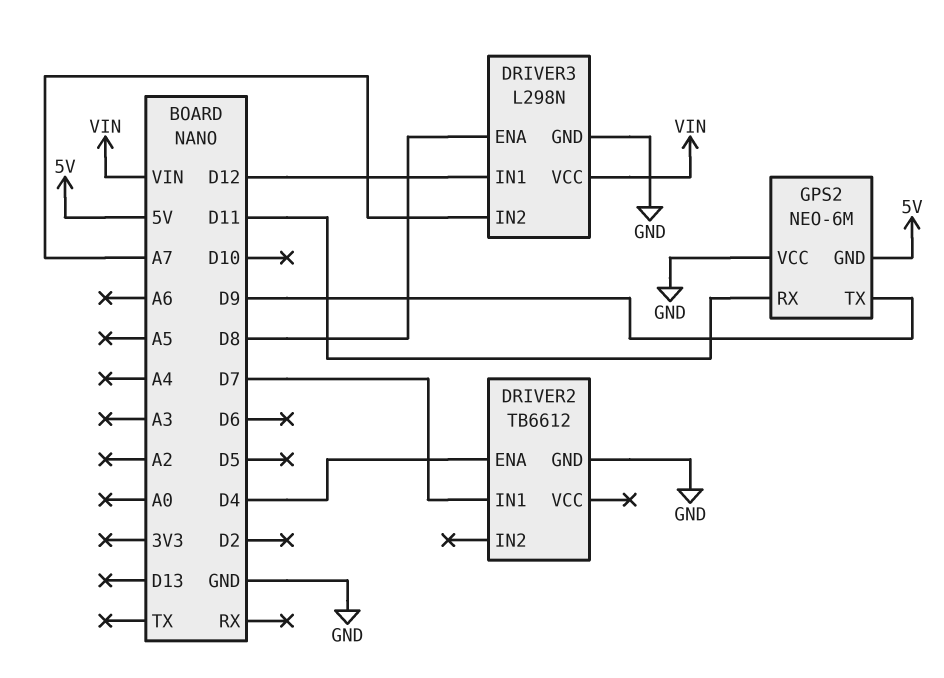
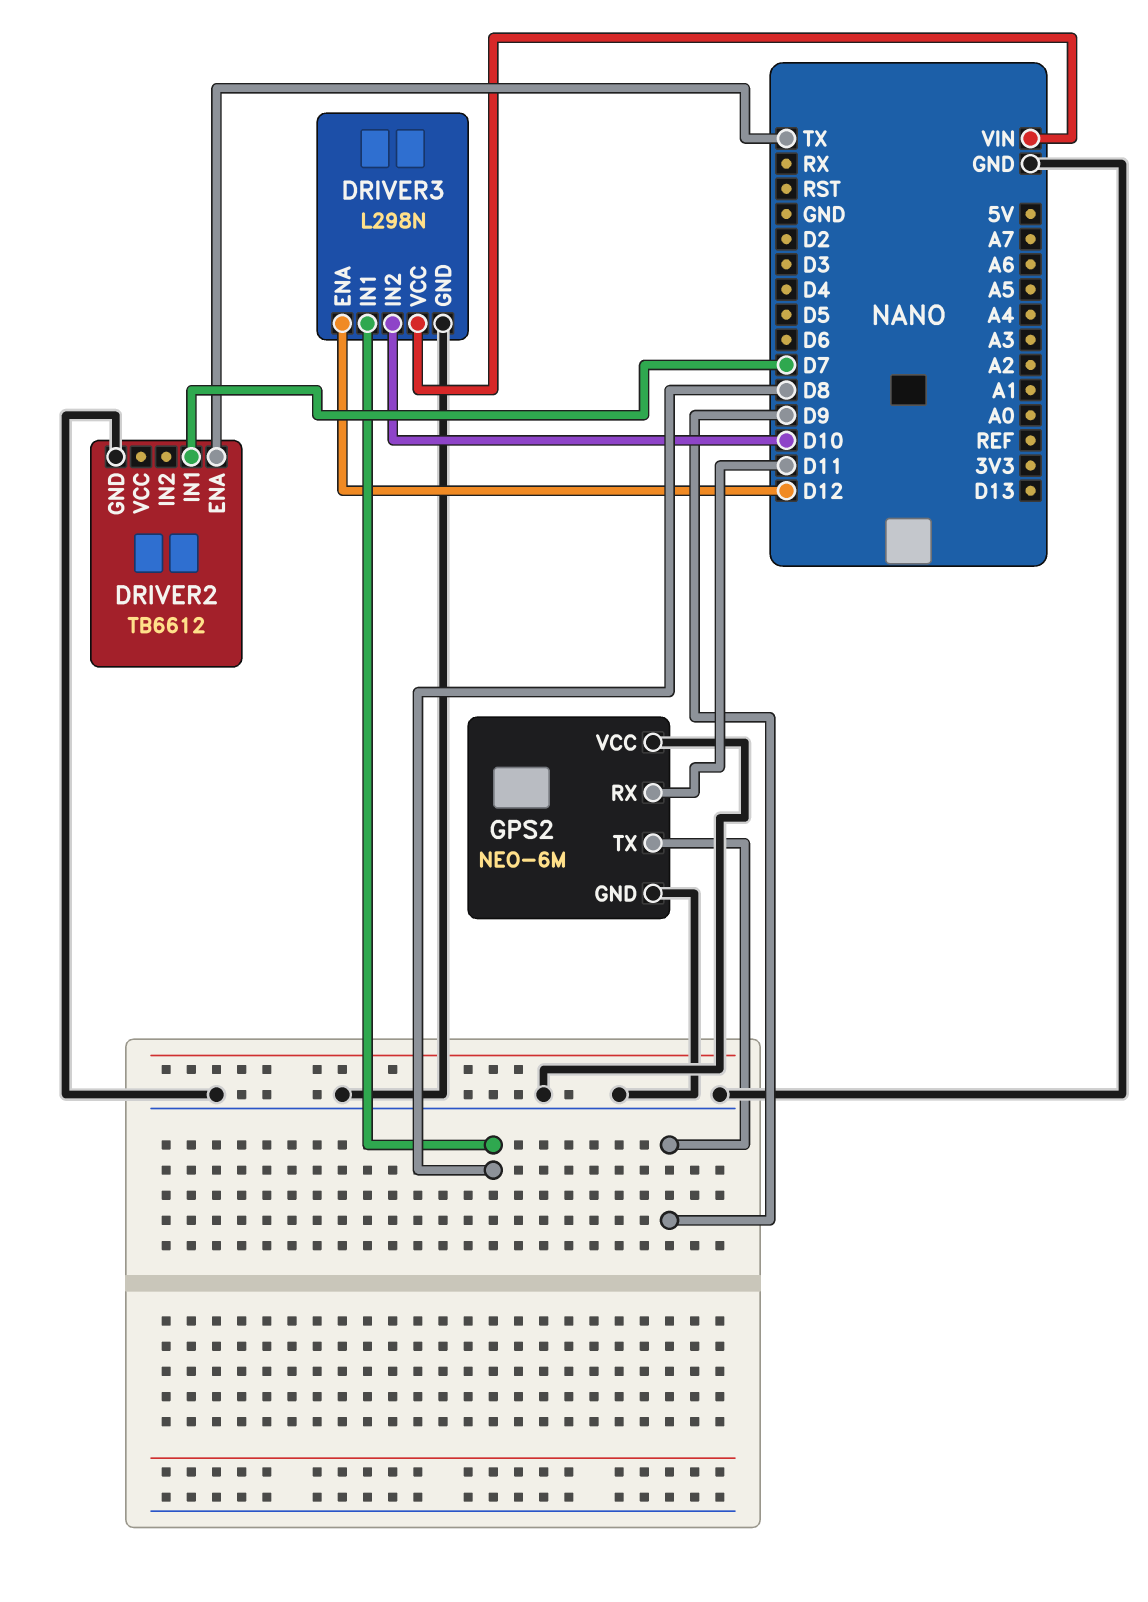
DRIVER2 pin ENA: D4 -> TX
DRIVER3 pin ENA: D8 -> D12
DRIVER3 pin IN1: D12 -> D8
DRIVER3 pin IN2: A7 -> D10
GPS2 pin GND: 5V -> GND

